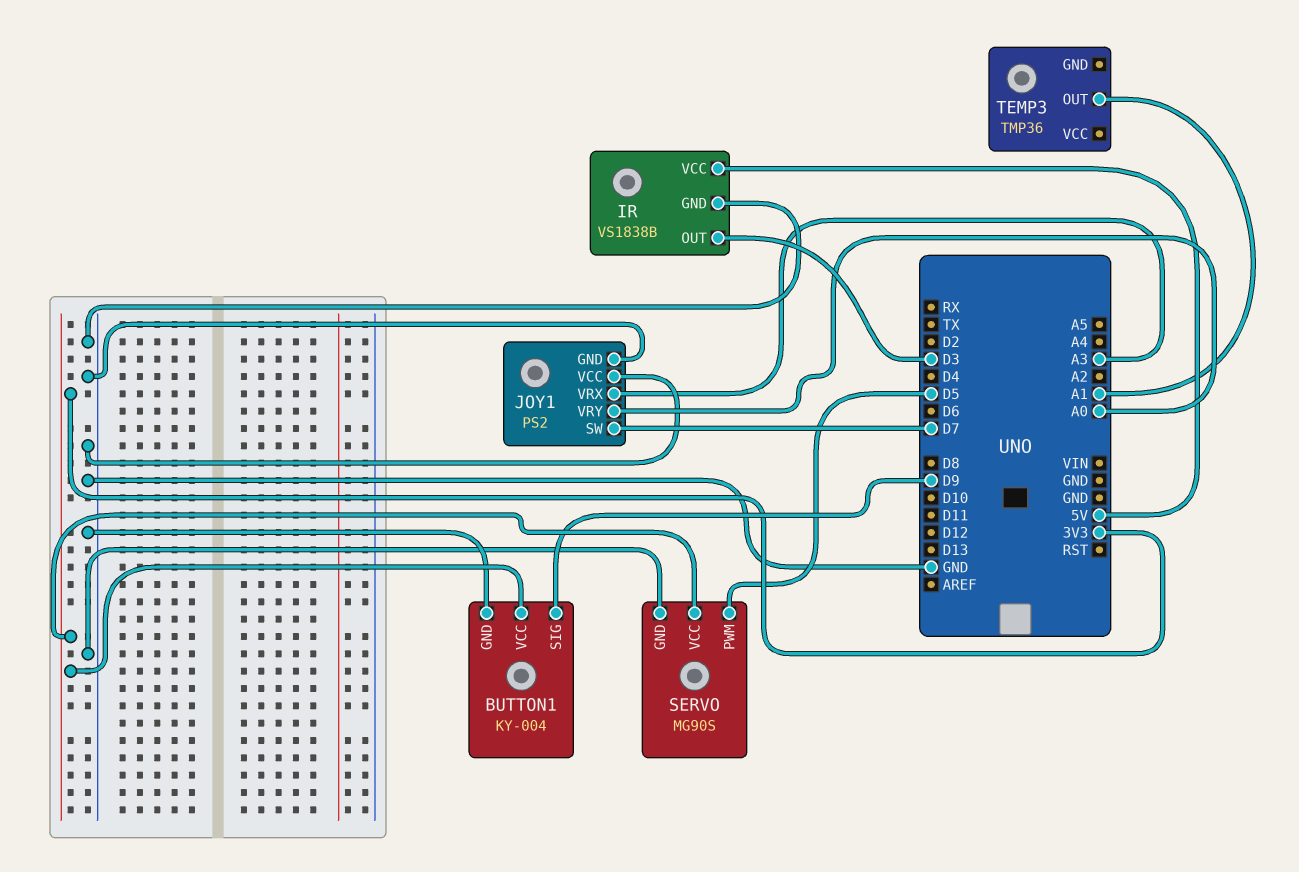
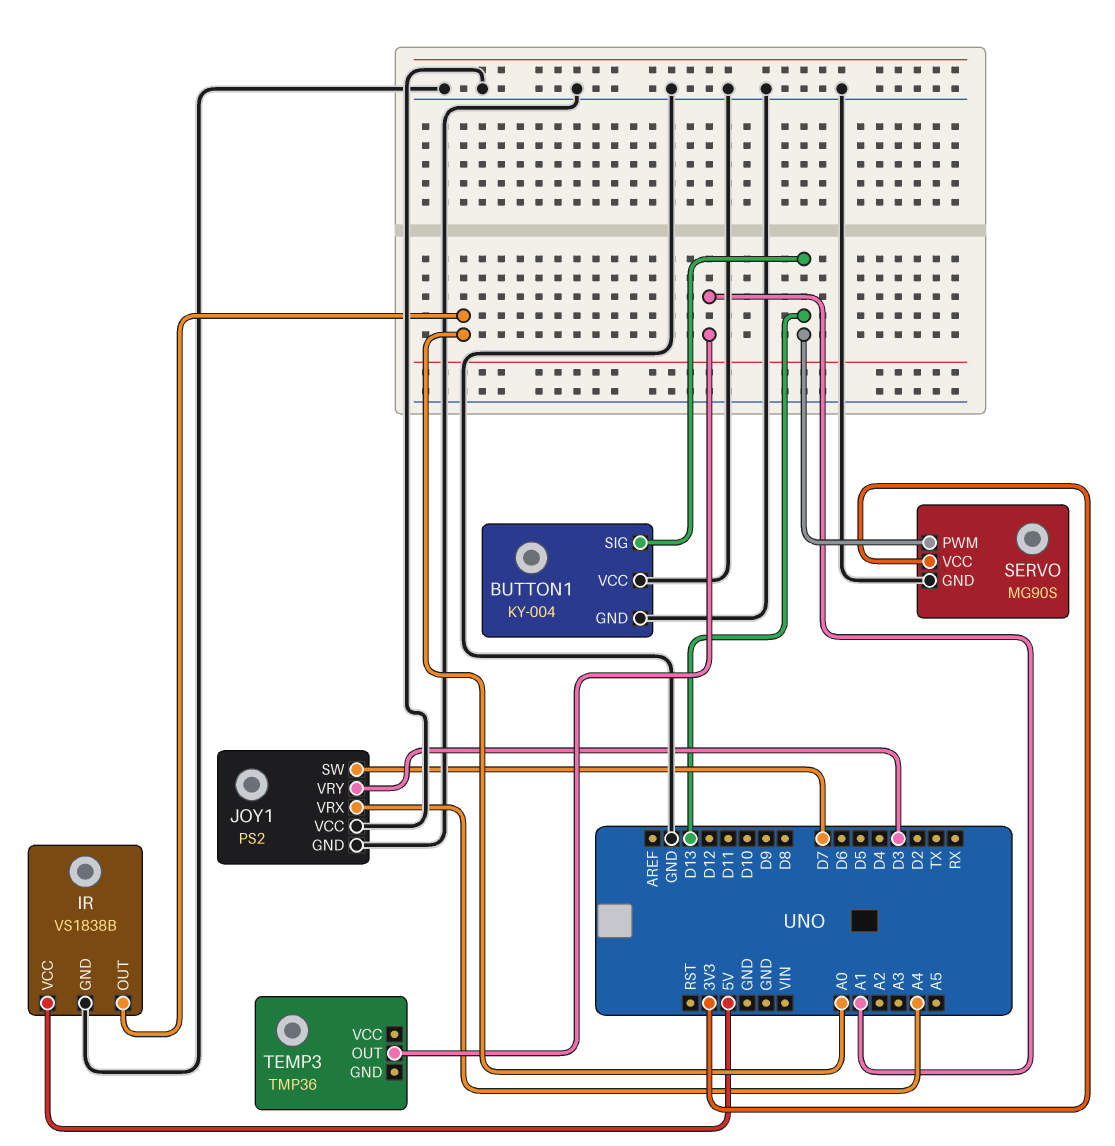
BUTTON1 pin SIG: D9 -> D13
BUTTON1 pin VCC: 3V3 -> GND
IR pin OUT: D3 -> A0
JOY1 pin VRX: A3 -> A4
JOY1 pin VRY: A0 -> D3
SERVO pin PWM: D5 -> D13

